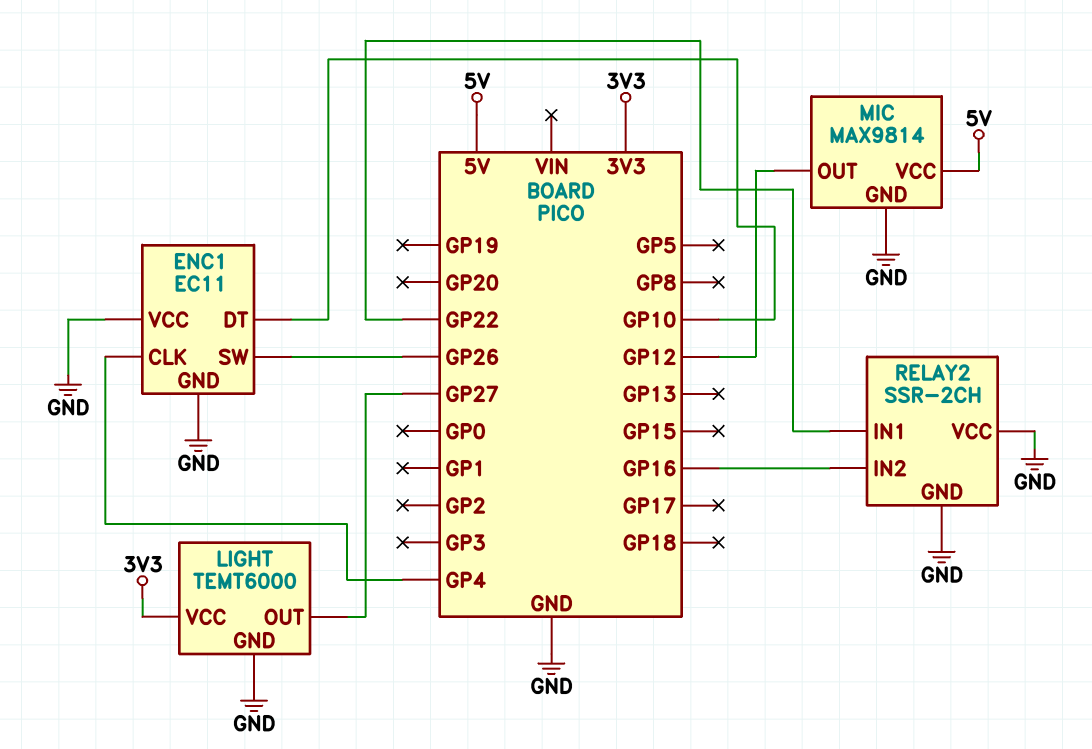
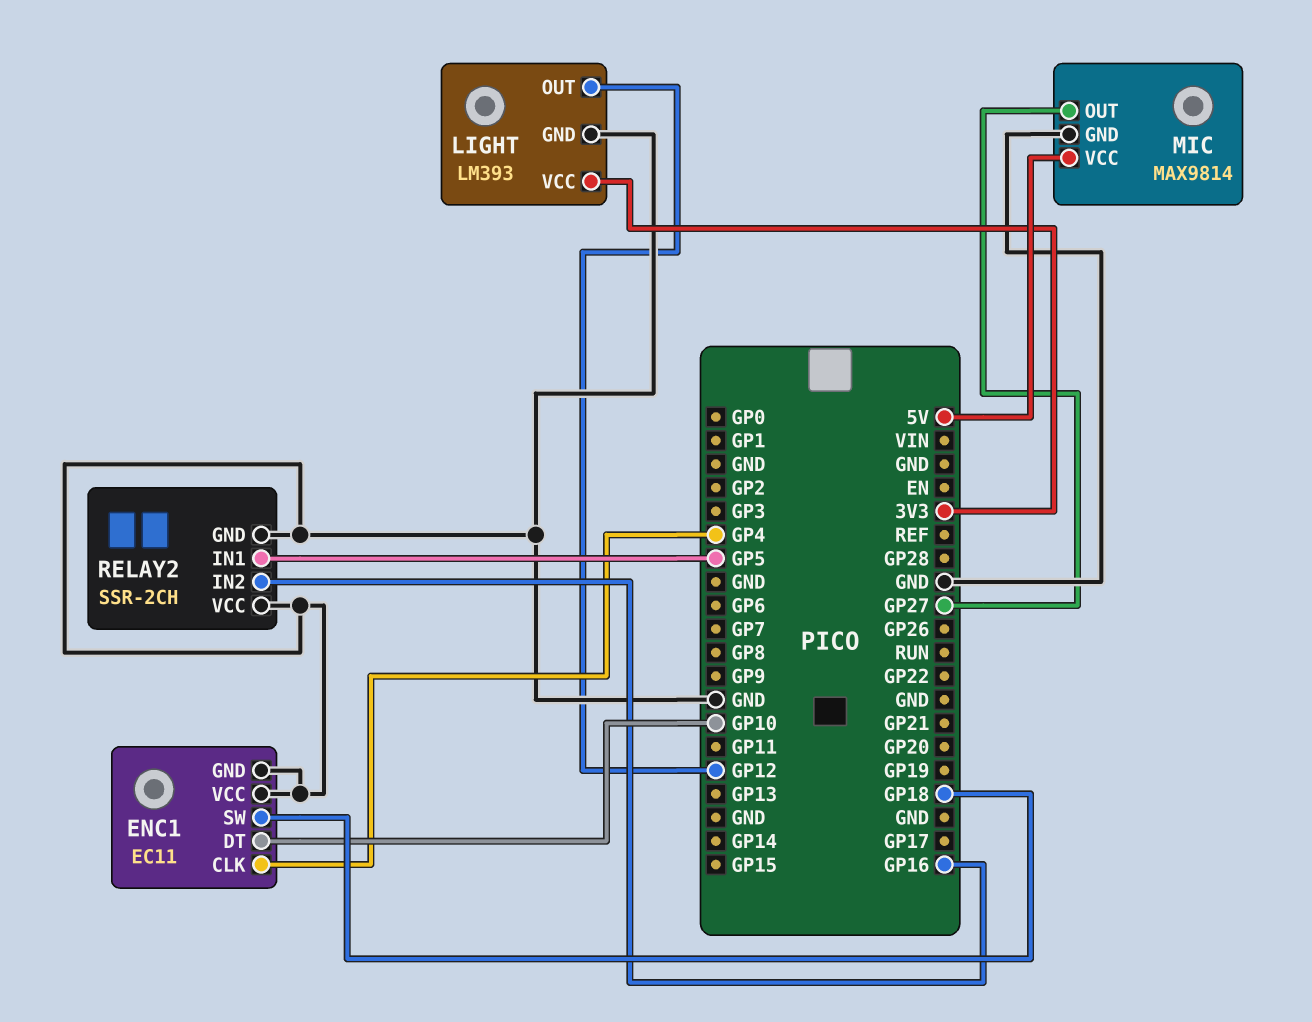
ENC1 pin SW: GP26 -> GP18
LIGHT: TEMT6000 -> LM393
LIGHT pin OUT: GP27 -> GP12
MIC pin OUT: GP12 -> GP27
RELAY2 pin IN1: GP22 -> GP5

